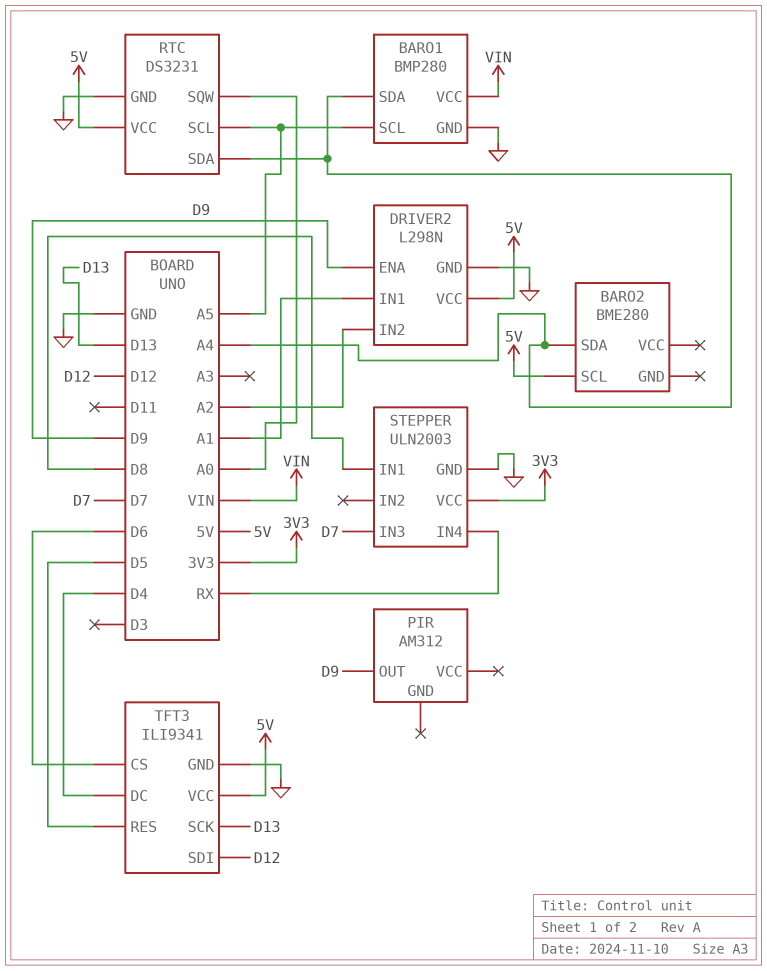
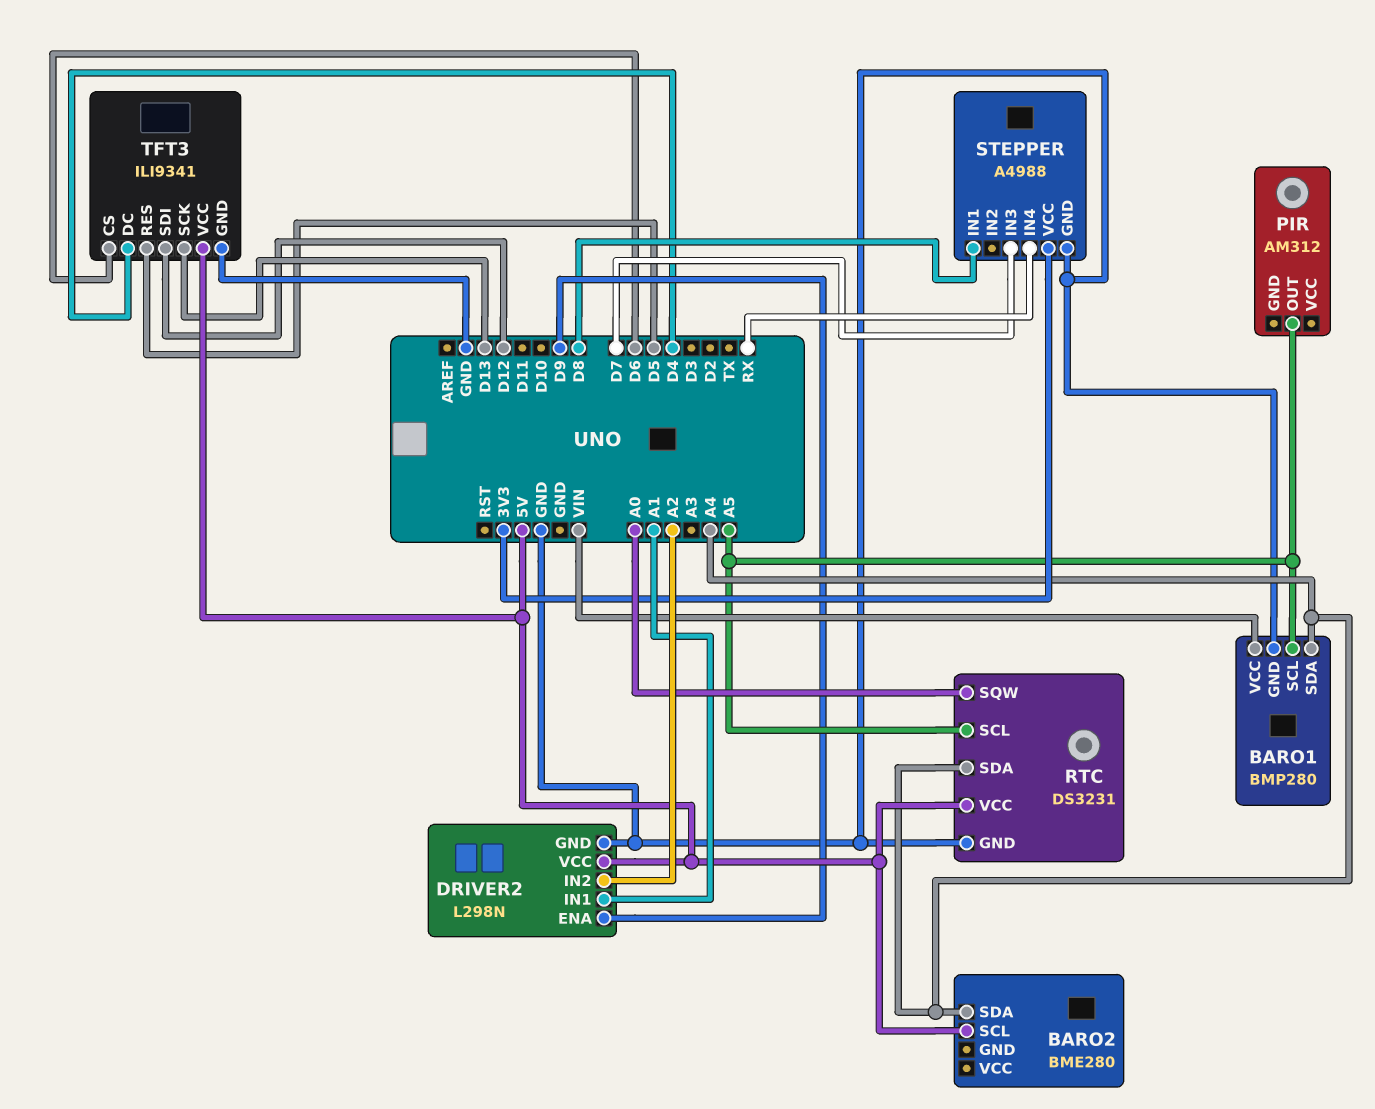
PIR pin OUT: D9 -> A5
STEPPER: ULN2003 -> A4988

